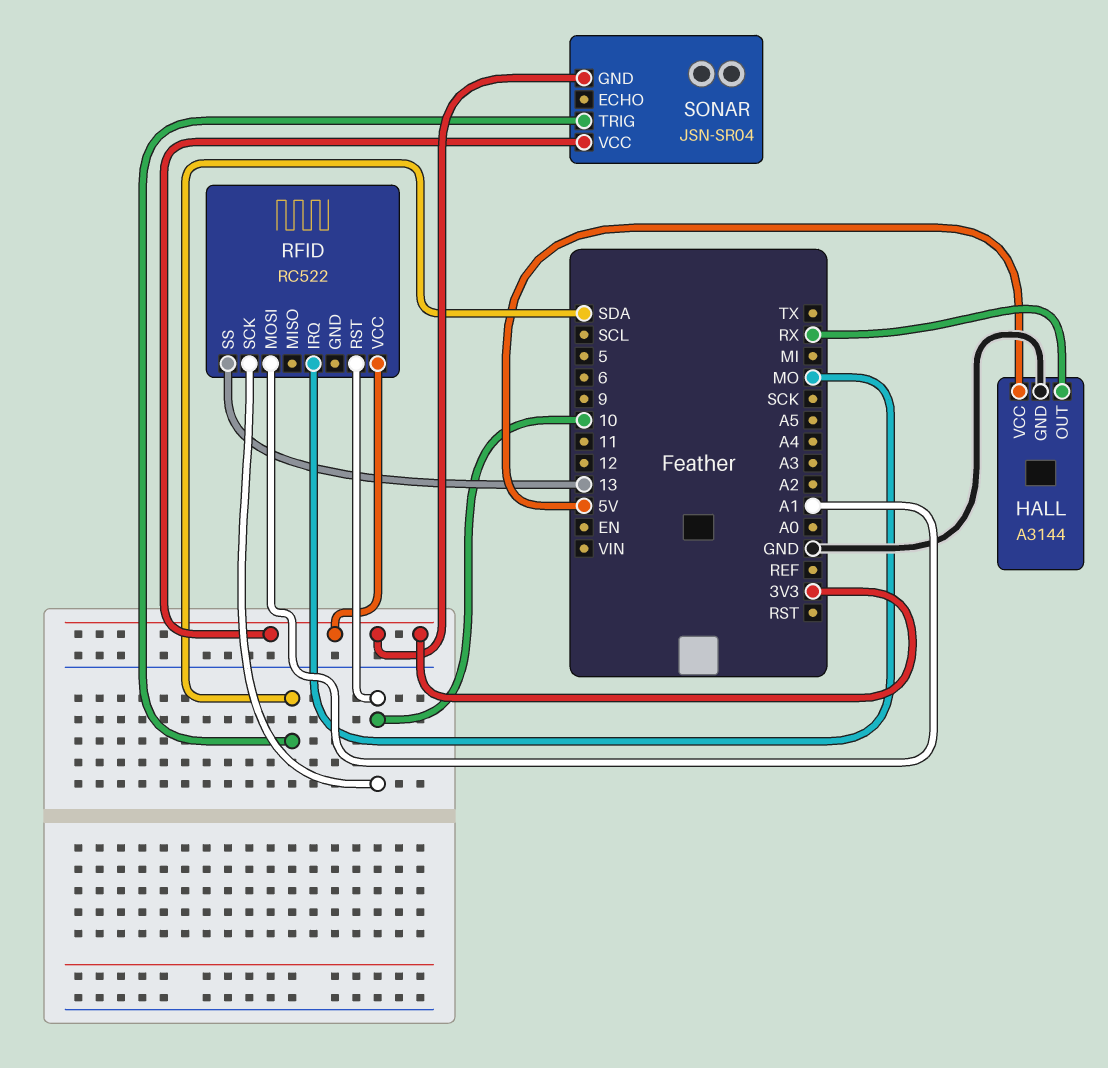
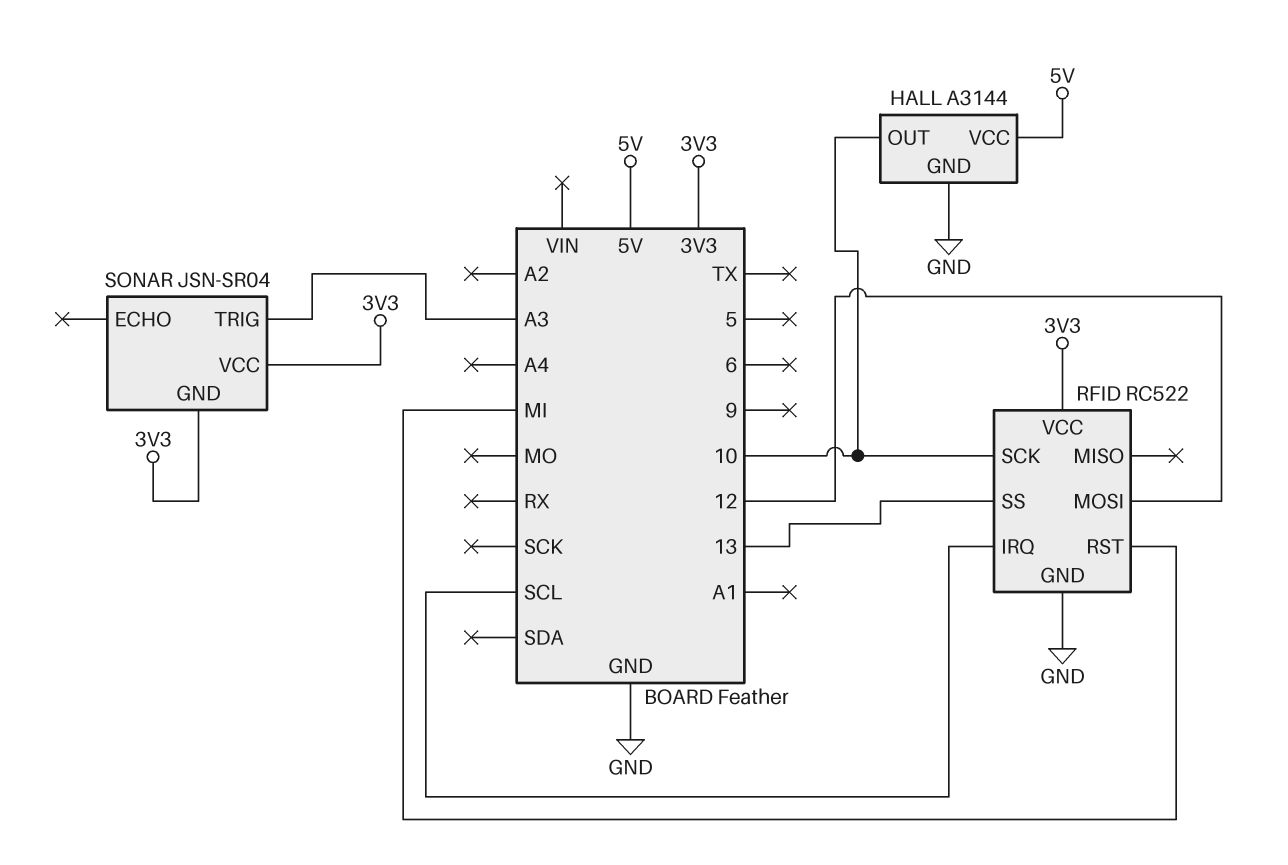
HALL pin OUT: RX -> 10
RFID pin GND: none -> GND
RFID pin IRQ: MO -> SCL
RFID pin MOSI: A1 -> 12
RFID pin RST: 10 -> MI
SONAR pin TRIG: SDA -> A3

